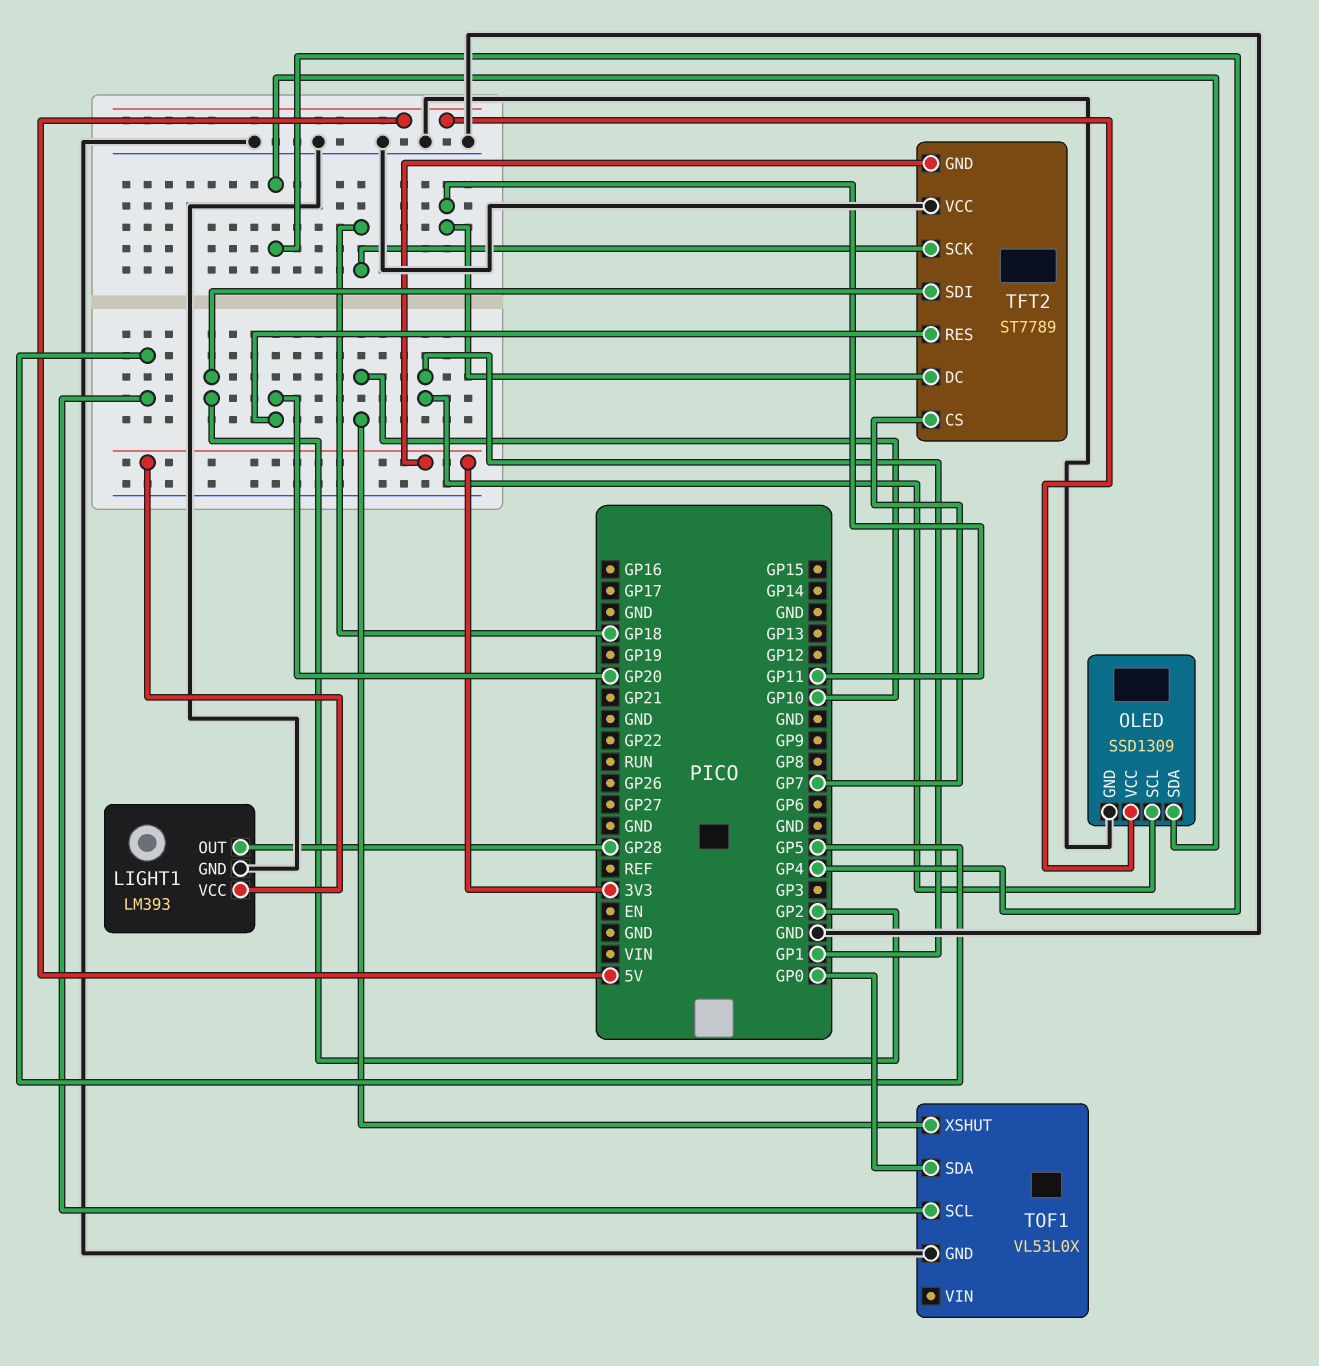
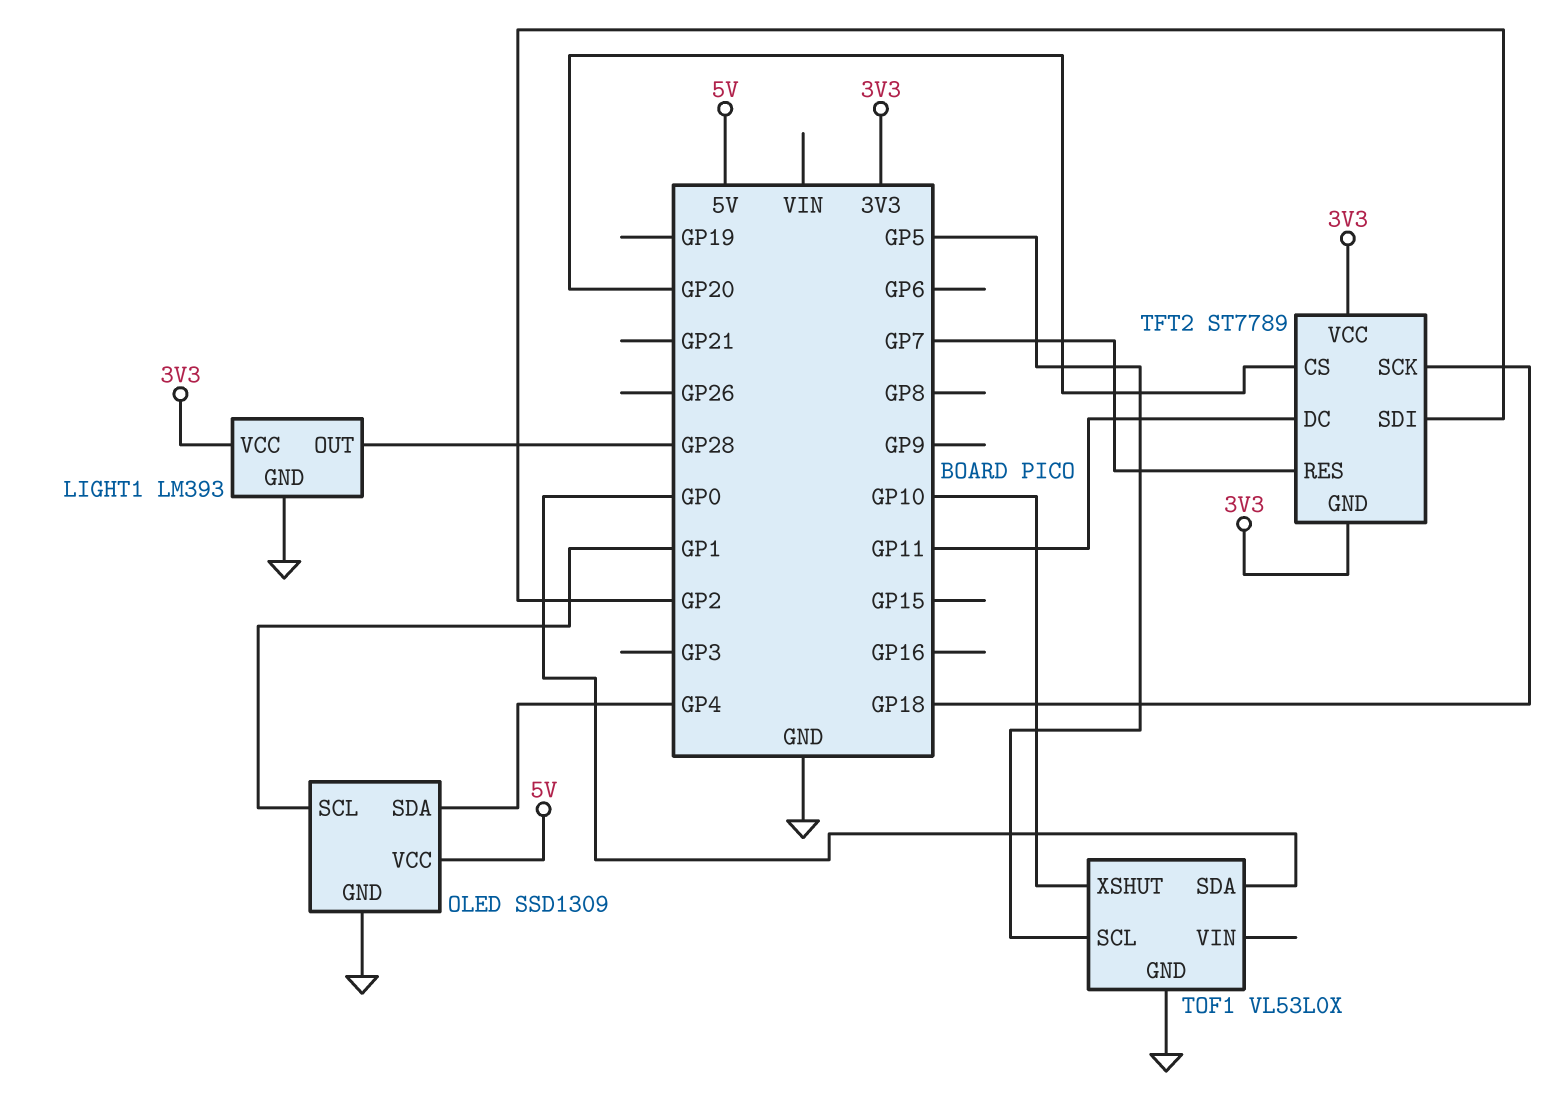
TFT2 pin CS: GP7 -> GP20
TFT2 pin RES: GP20 -> GP7
TFT2 pin VCC: GND -> 3V3

